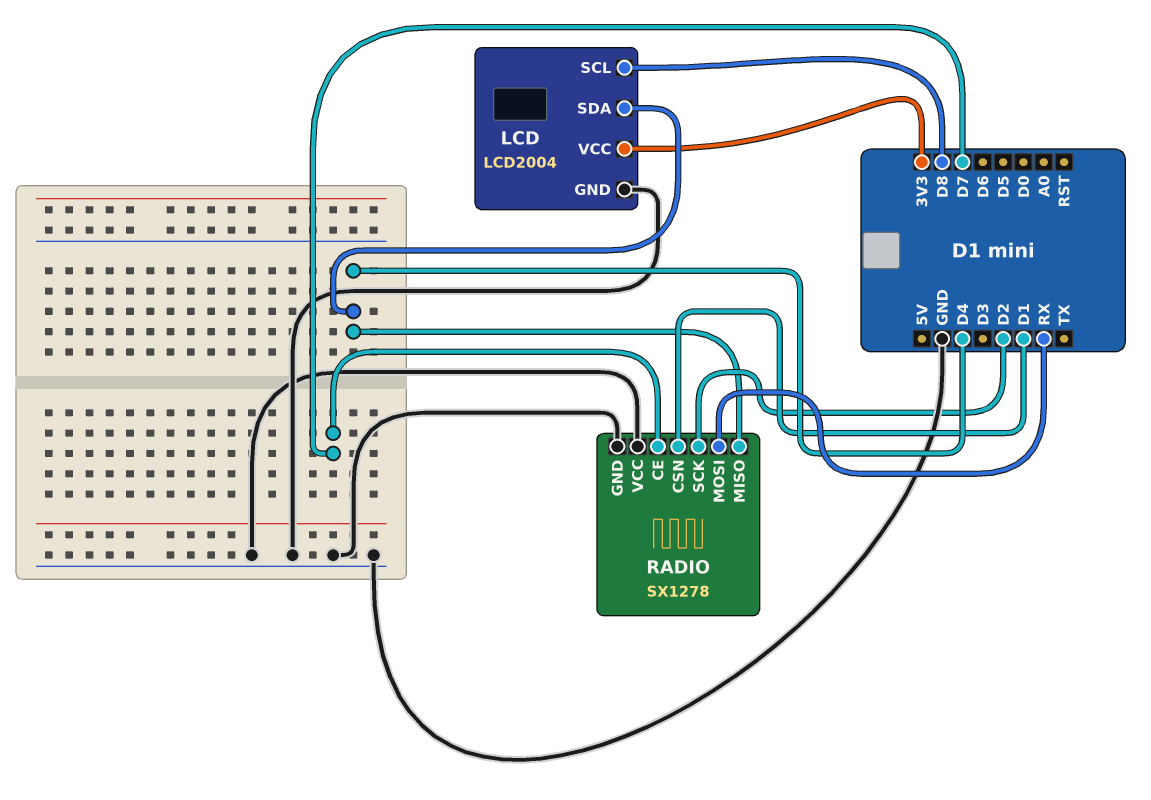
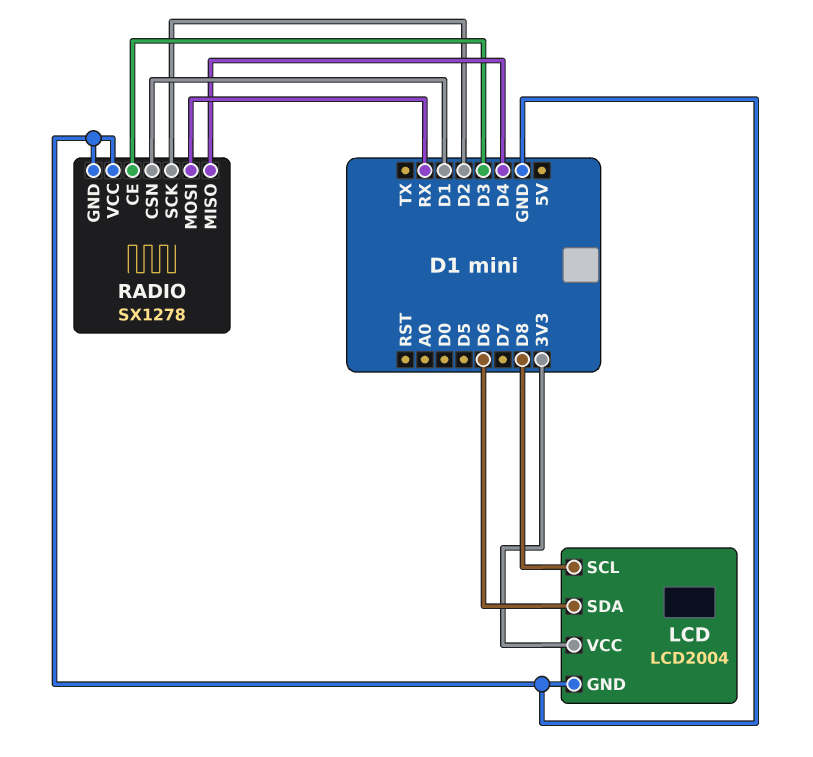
LCD pin SDA: D4 -> D6
RADIO pin CE: D7 -> D3

